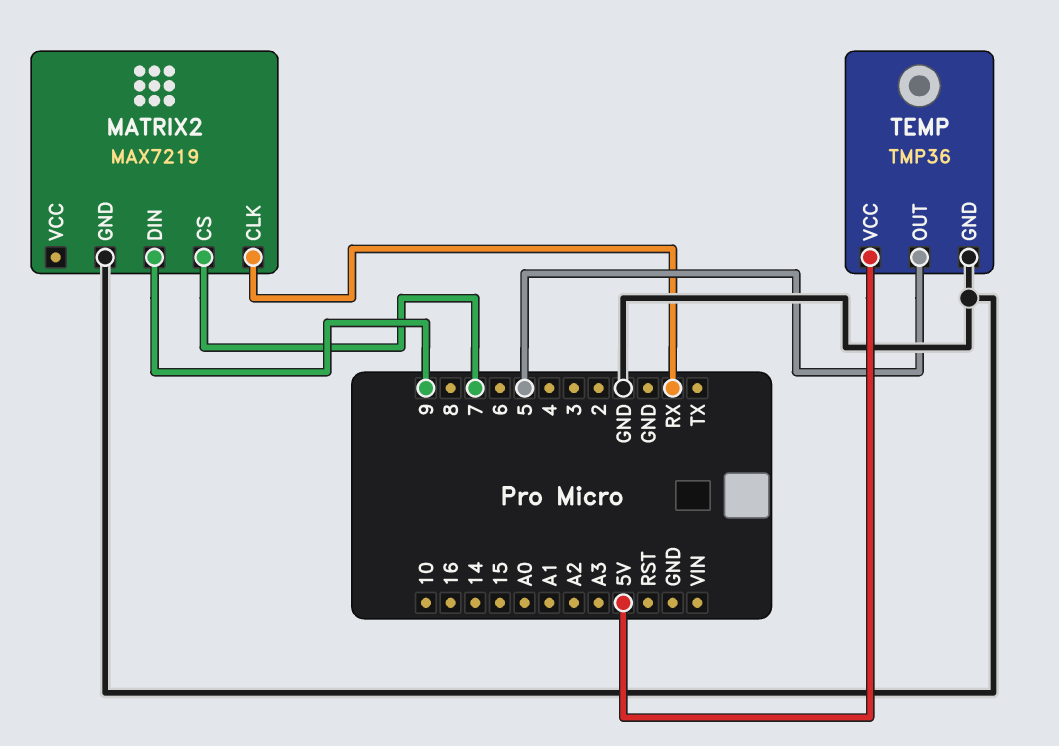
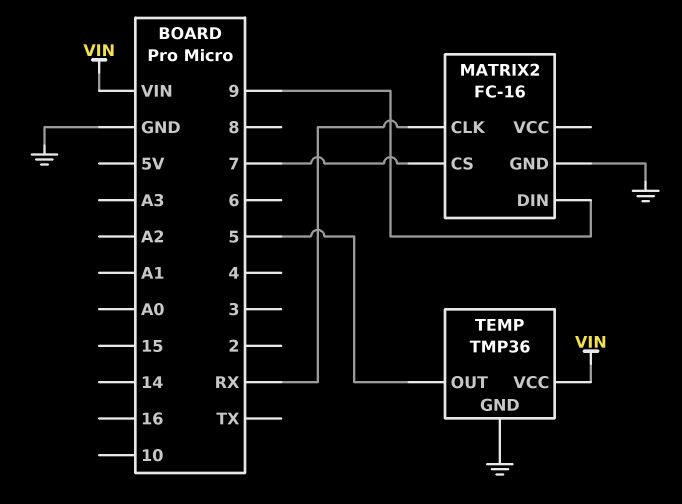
MATRIX2: MAX7219 -> FC-16
TEMP pin VCC: 5V -> VIN

